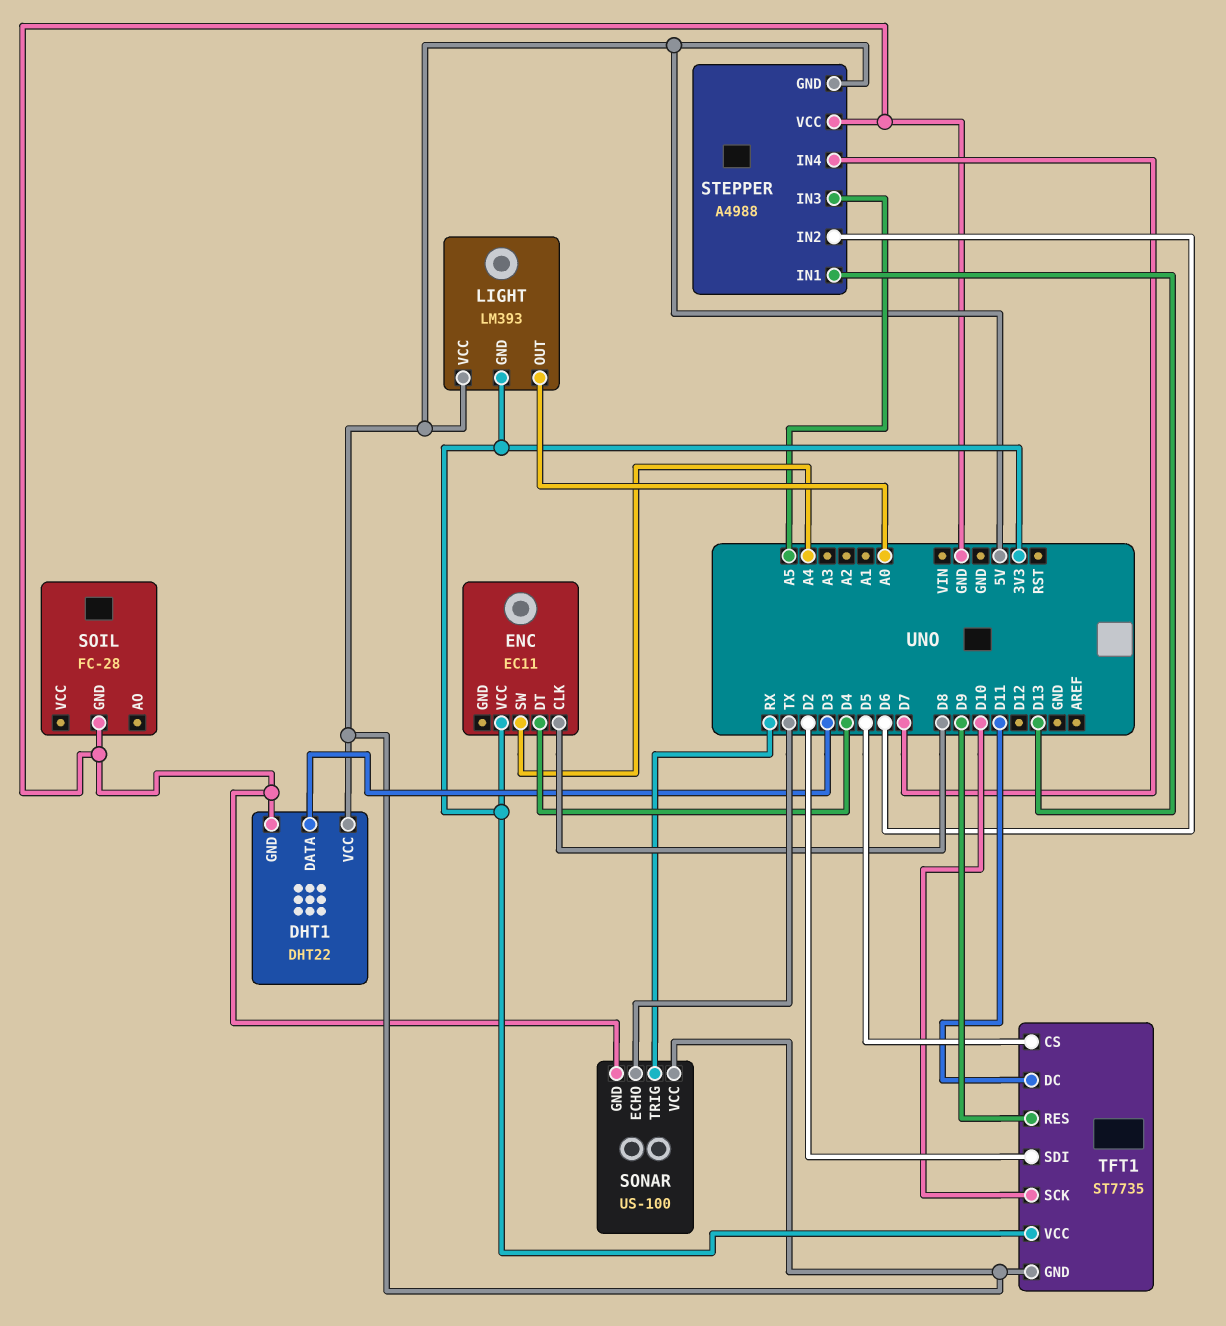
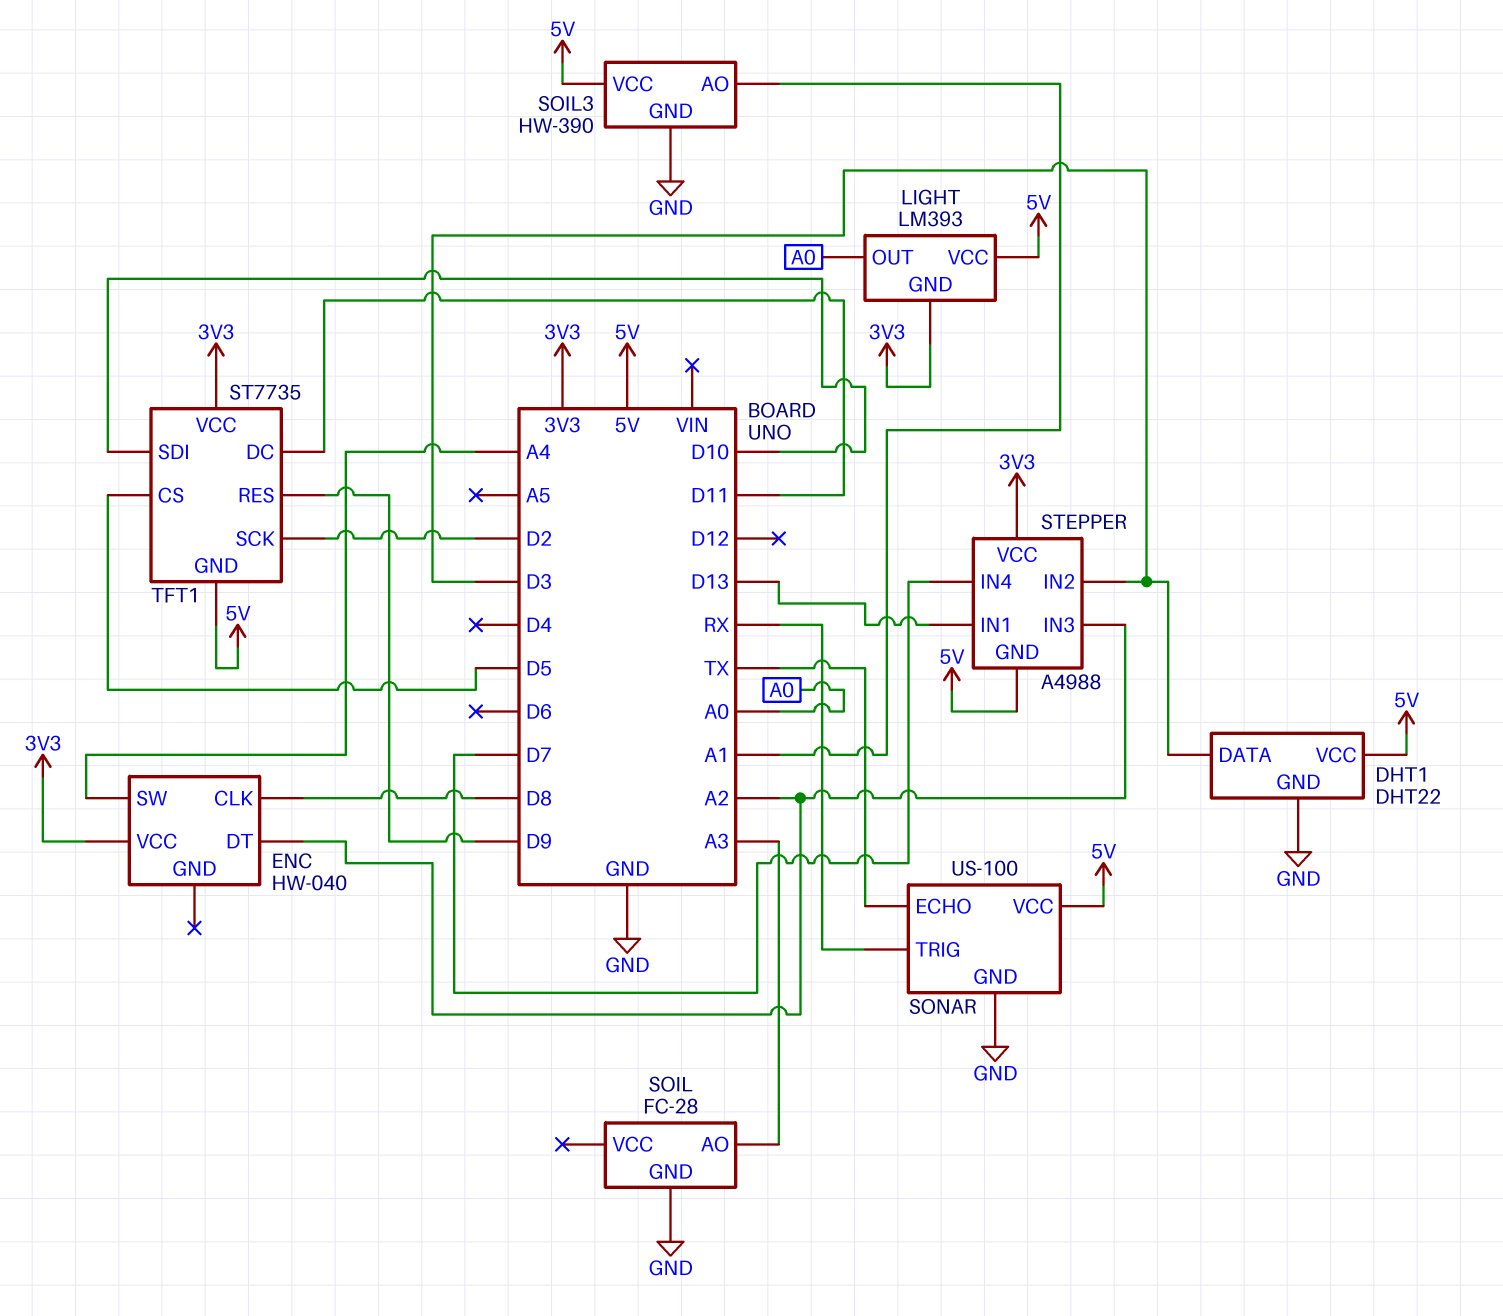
ENC: EC11 -> HW-040
ENC pin DT: D4 -> A2
SOIL pin AO: none -> A3
SOIL3: none -> HW-390
SOIL3 pin AO: none -> A1
SOIL3 pin GND: none -> GND
SOIL3 pin VCC: none -> 5V
STEPPER pin IN2: D6 -> D3
STEPPER pin IN3: A5 -> A2
STEPPER pin VCC: GND -> 3V3
TFT1 pin SCK: D10 -> D2
TFT1 pin SDI: D2 -> D10

